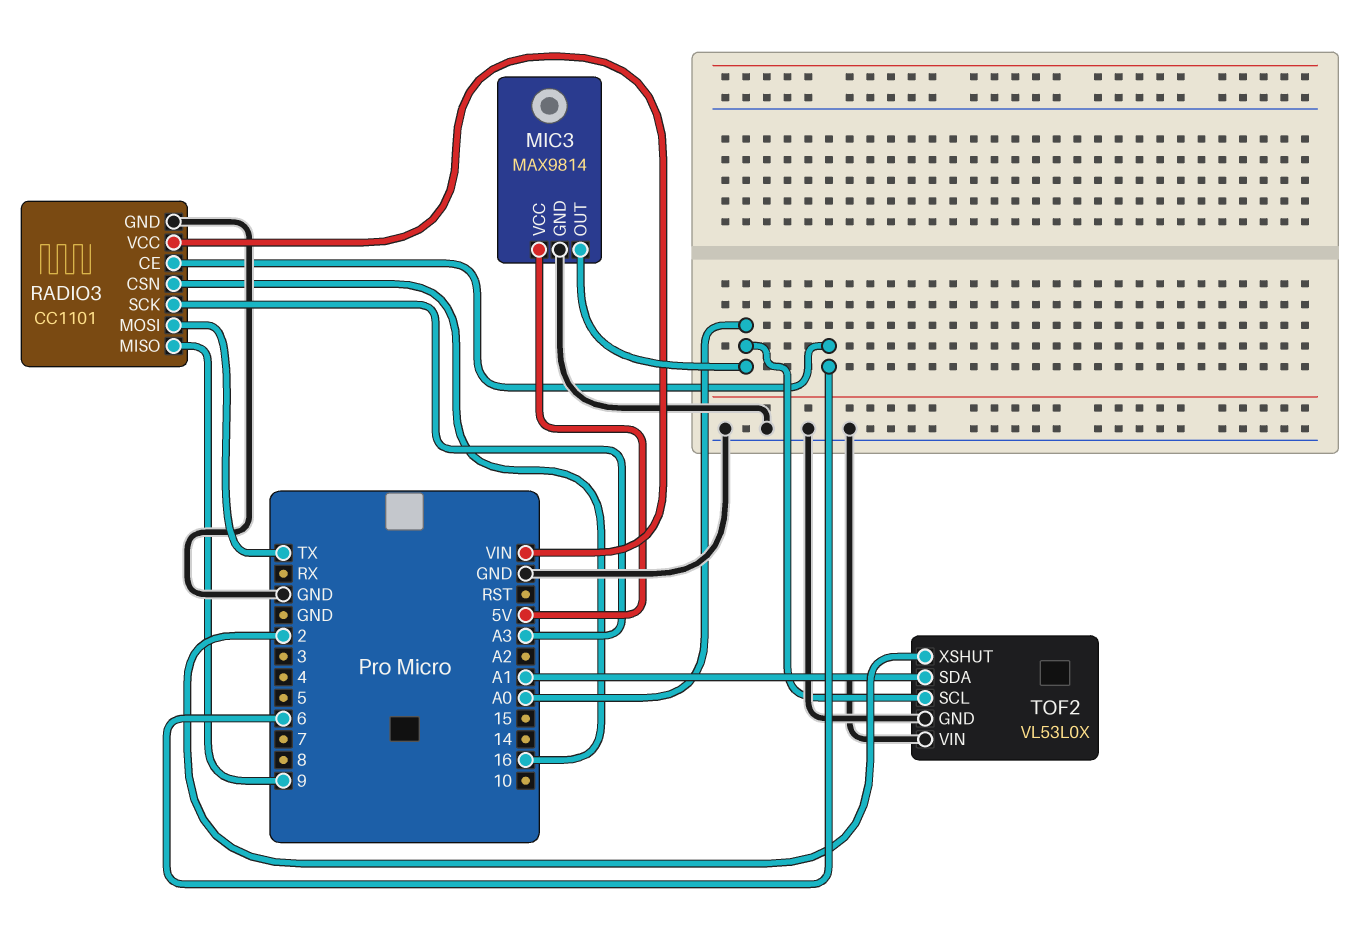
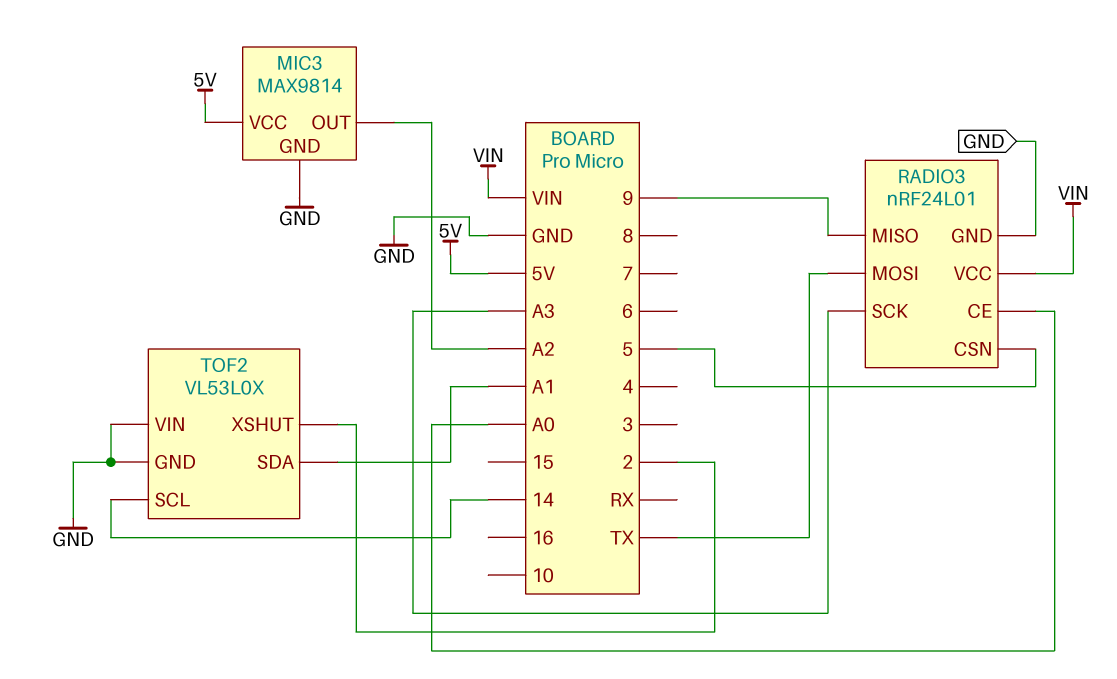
MIC3 pin OUT: A0 -> A2
RADIO3: CC1101 -> nRF24L01
RADIO3 pin CE: 6 -> A0
RADIO3 pin CSN: 16 -> 5
TOF2 pin SCL: A0 -> 14

